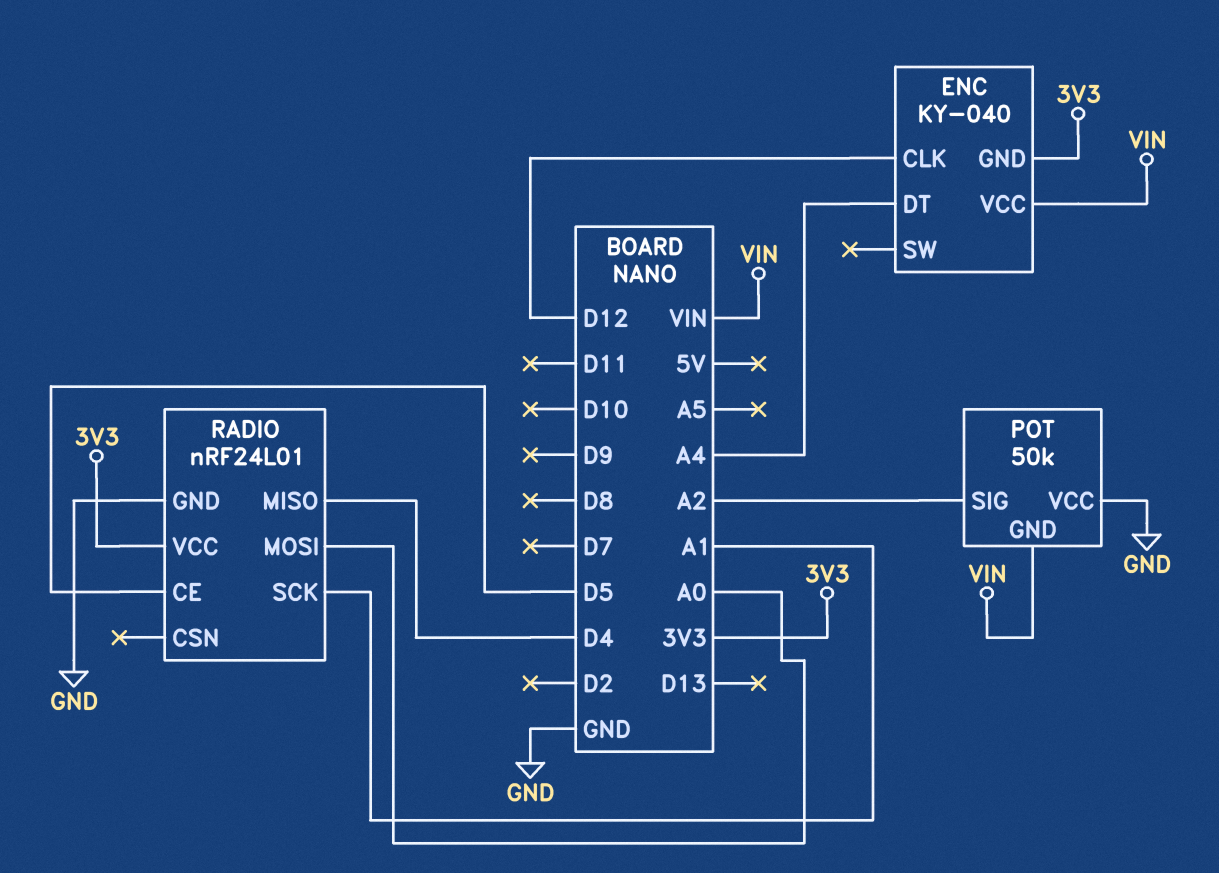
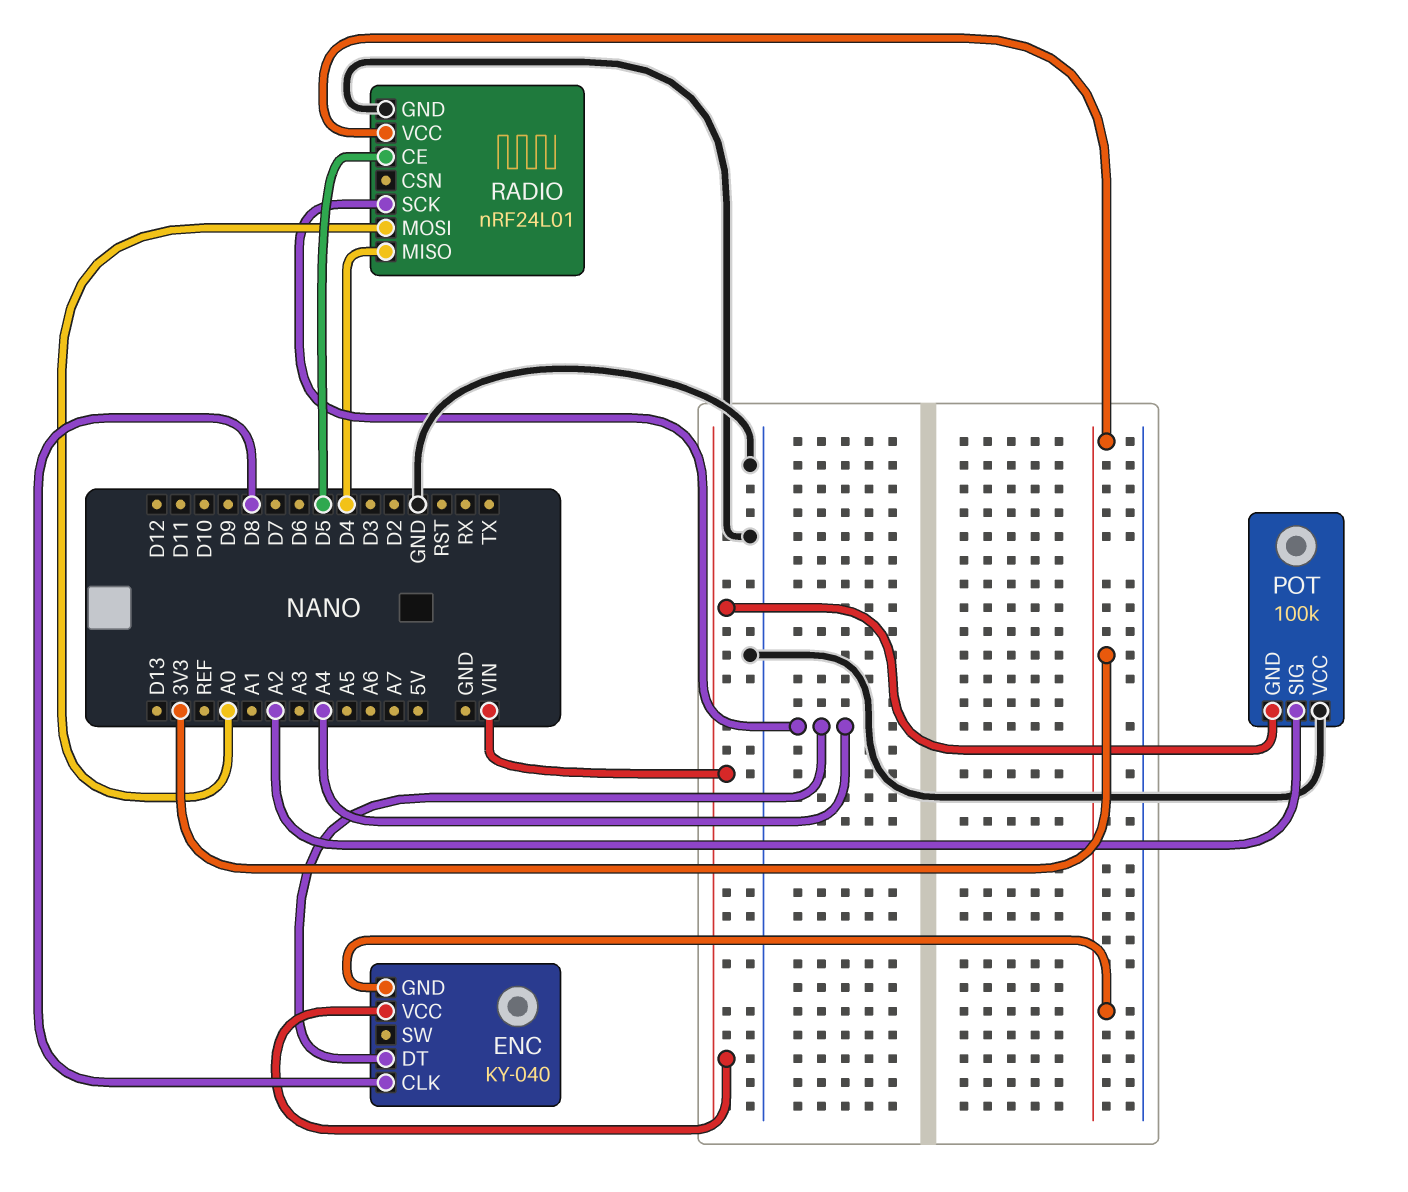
ENC pin CLK: D12 -> D8
POT: 50k -> 100k
RADIO pin SCK: A1 -> A4

